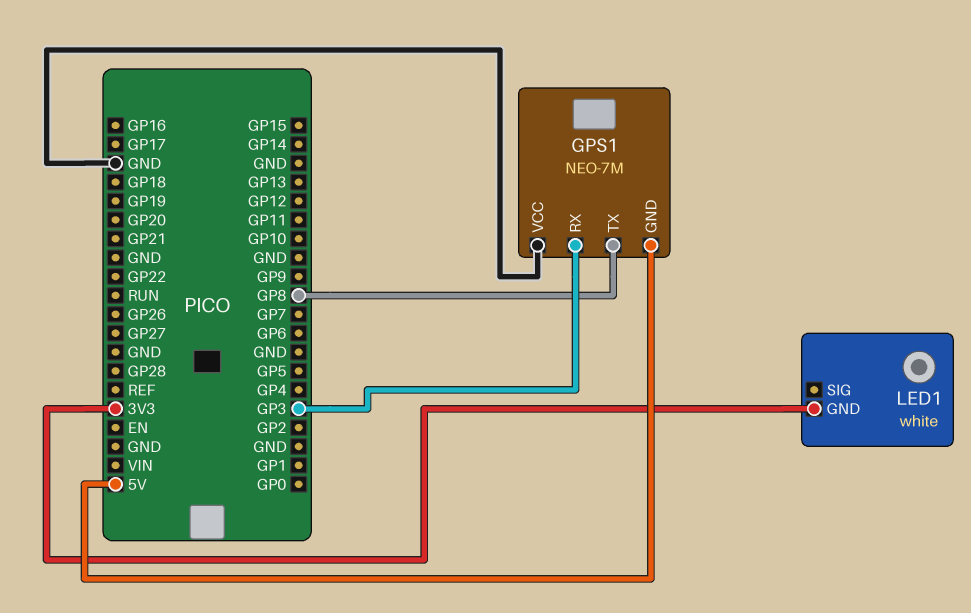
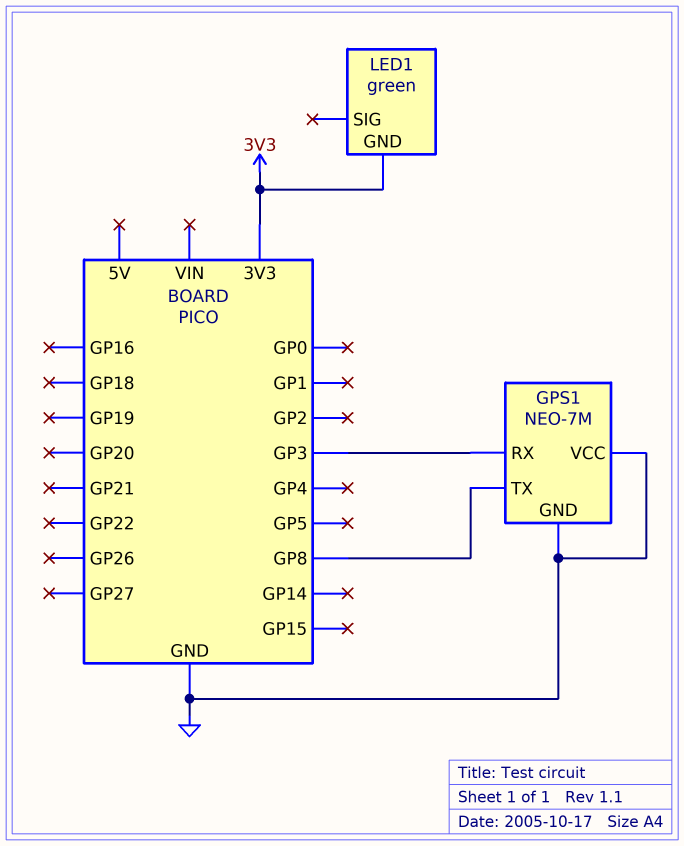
GPS1 pin GND: 5V -> GND
LED1: white -> green

